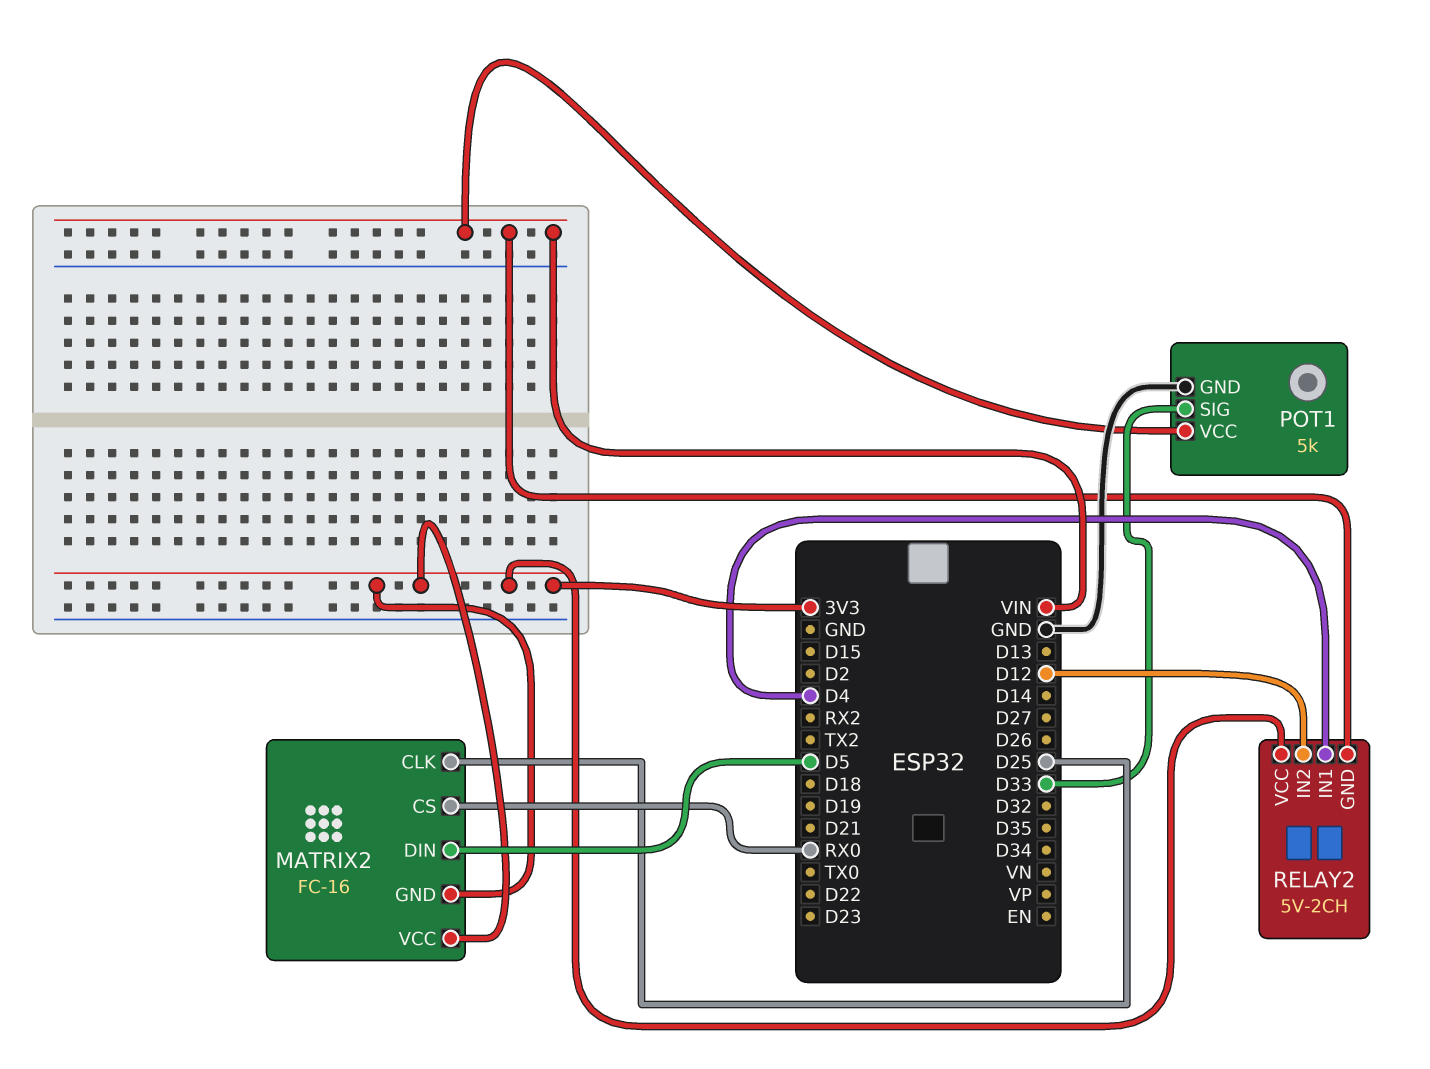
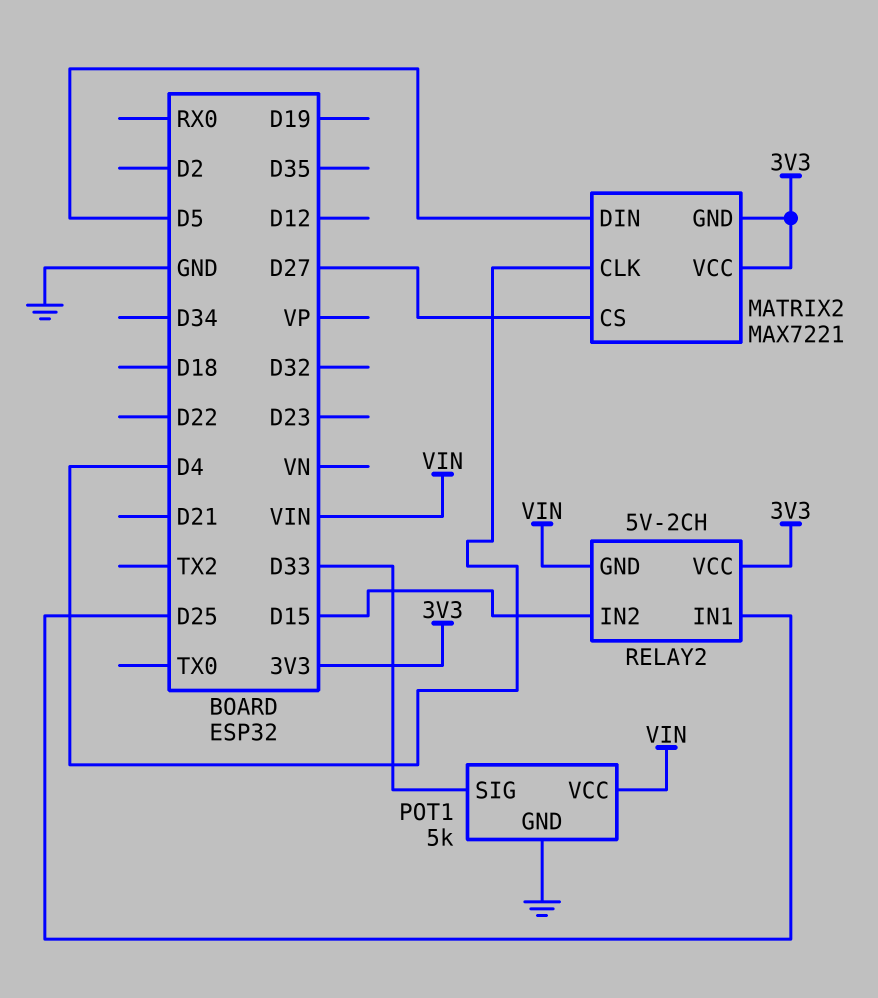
MATRIX2: FC-16 -> MAX7221
MATRIX2 pin CLK: D25 -> D4
MATRIX2 pin CS: RX0 -> D27
RELAY2 pin IN1: D4 -> D25
RELAY2 pin IN2: D12 -> D15

